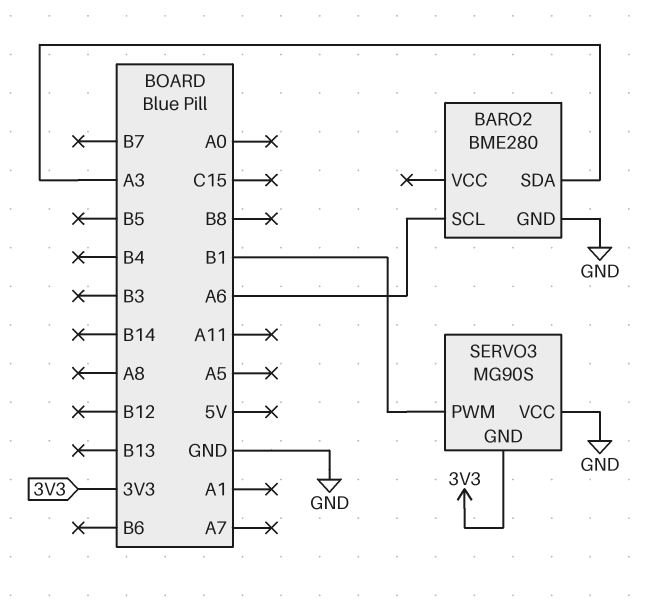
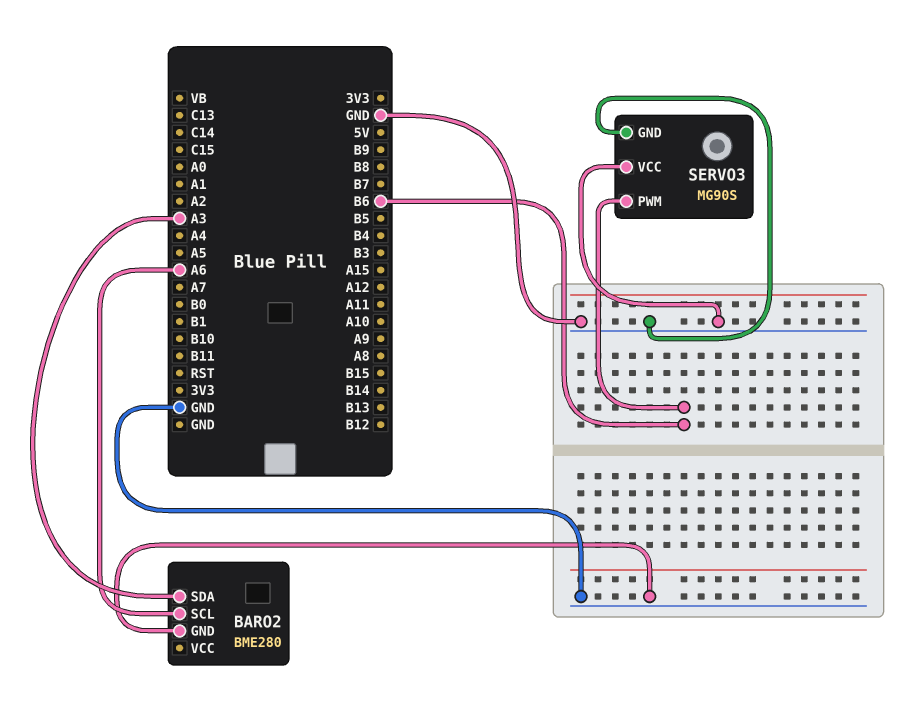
SERVO3 pin GND: 3V3 -> GND
SERVO3 pin PWM: B1 -> B6

